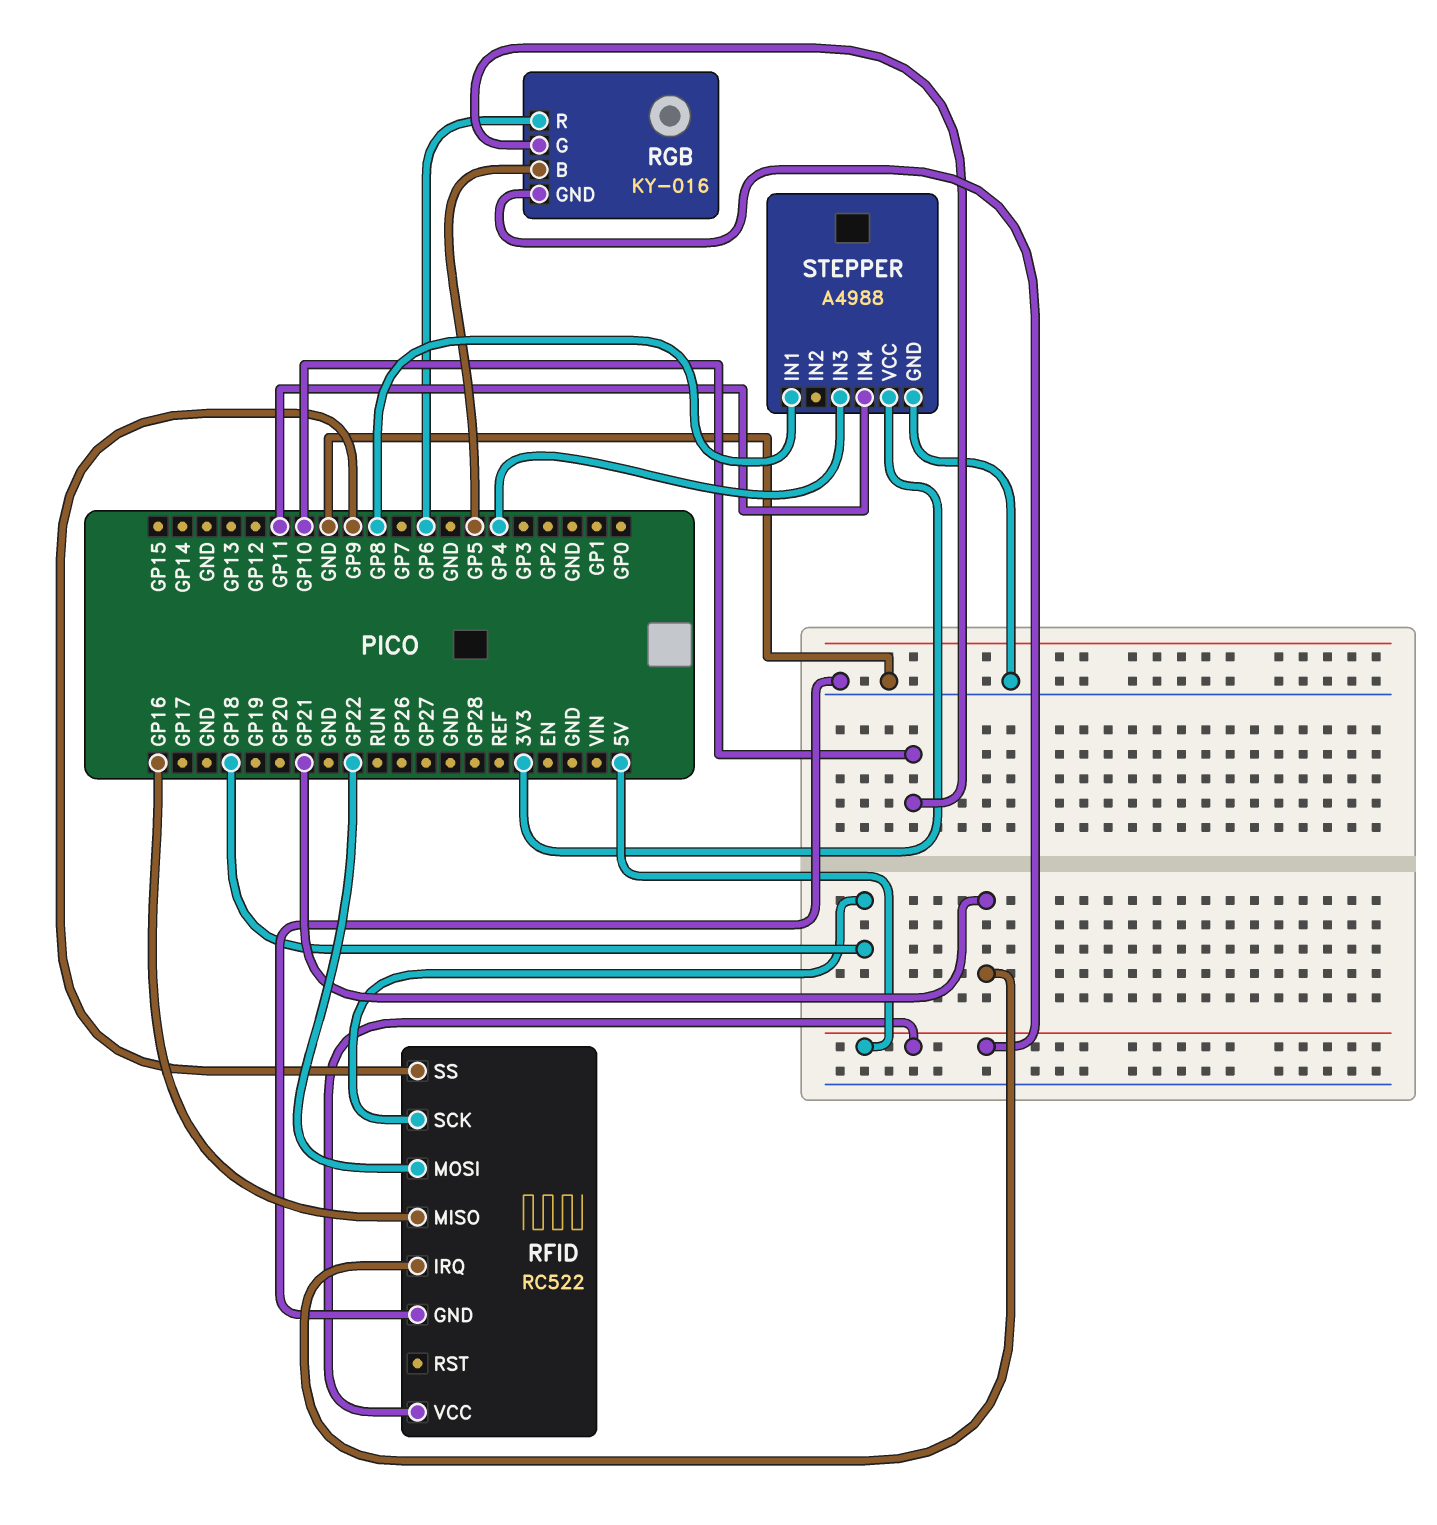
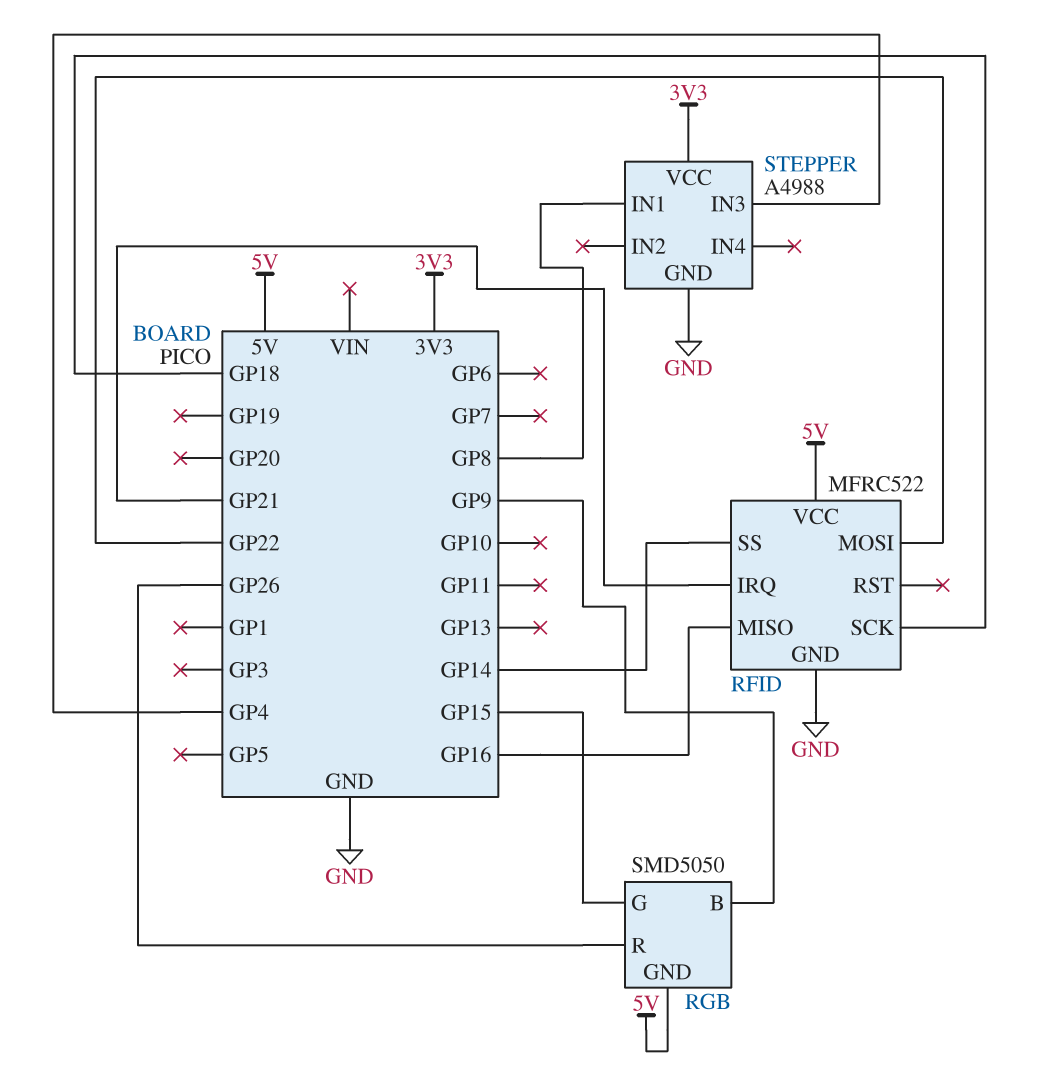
RFID: RC522 -> MFRC522
RFID pin SS: GP9 -> GP14
RGB: KY-016 -> SMD5050
RGB pin B: GP5 -> GP9
RGB pin G: GP10 -> GP15
RGB pin R: GP6 -> GP26
STEPPER pin IN4: GP11 -> none

